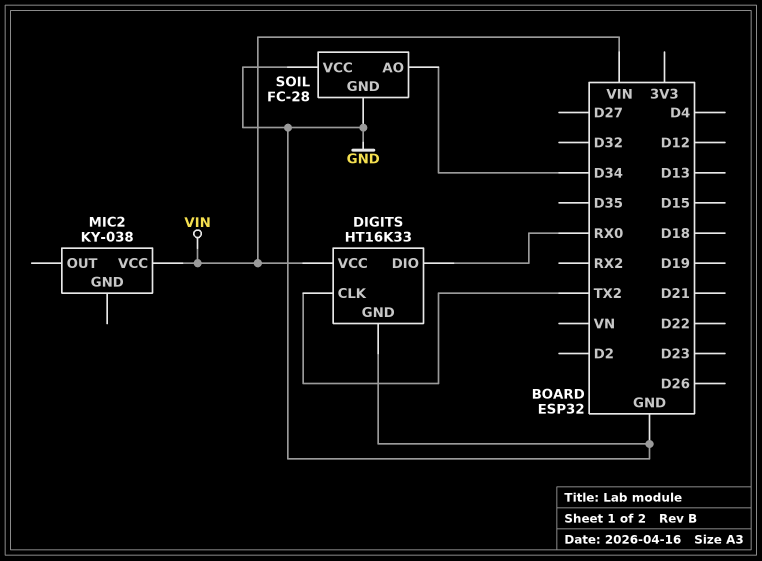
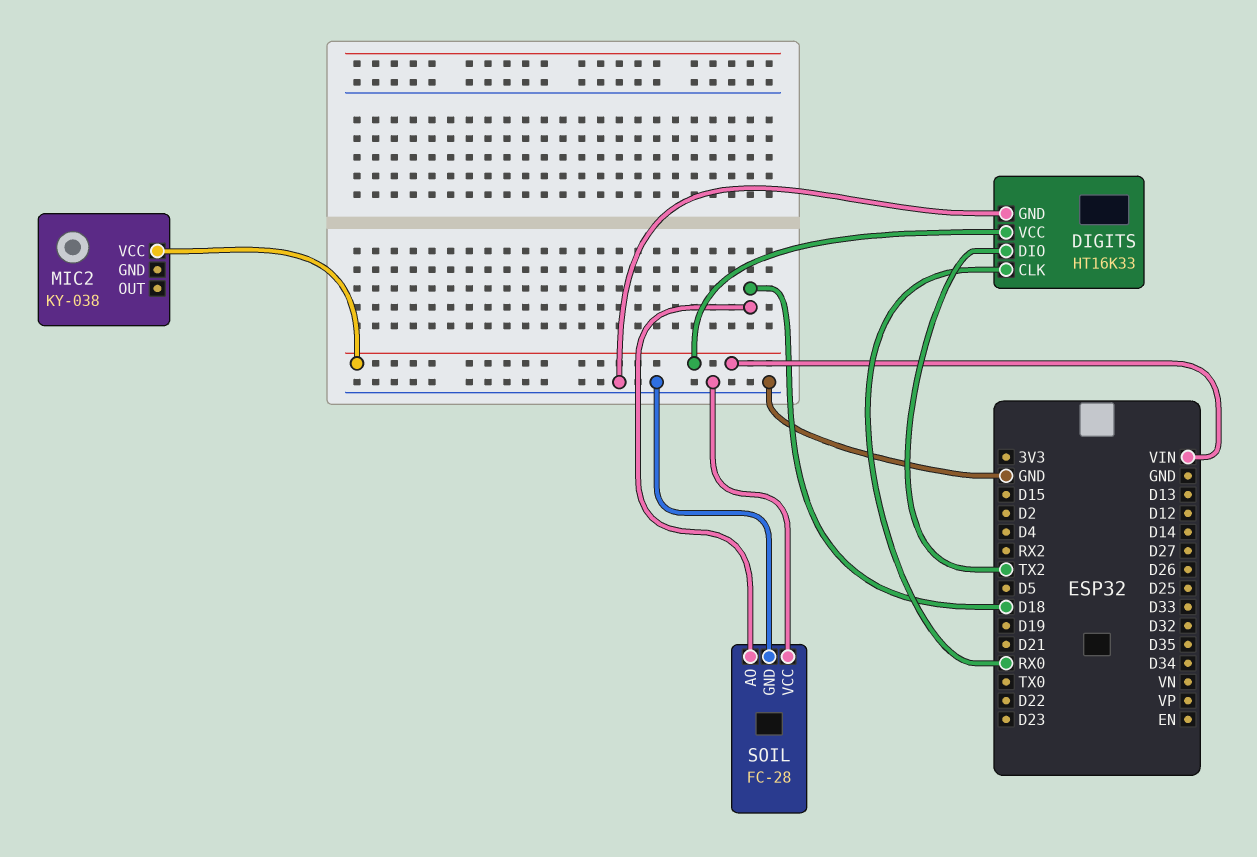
DIGITS pin CLK: TX2 -> RX0
DIGITS pin DIO: RX0 -> TX2
SOIL pin AO: D34 -> D18

